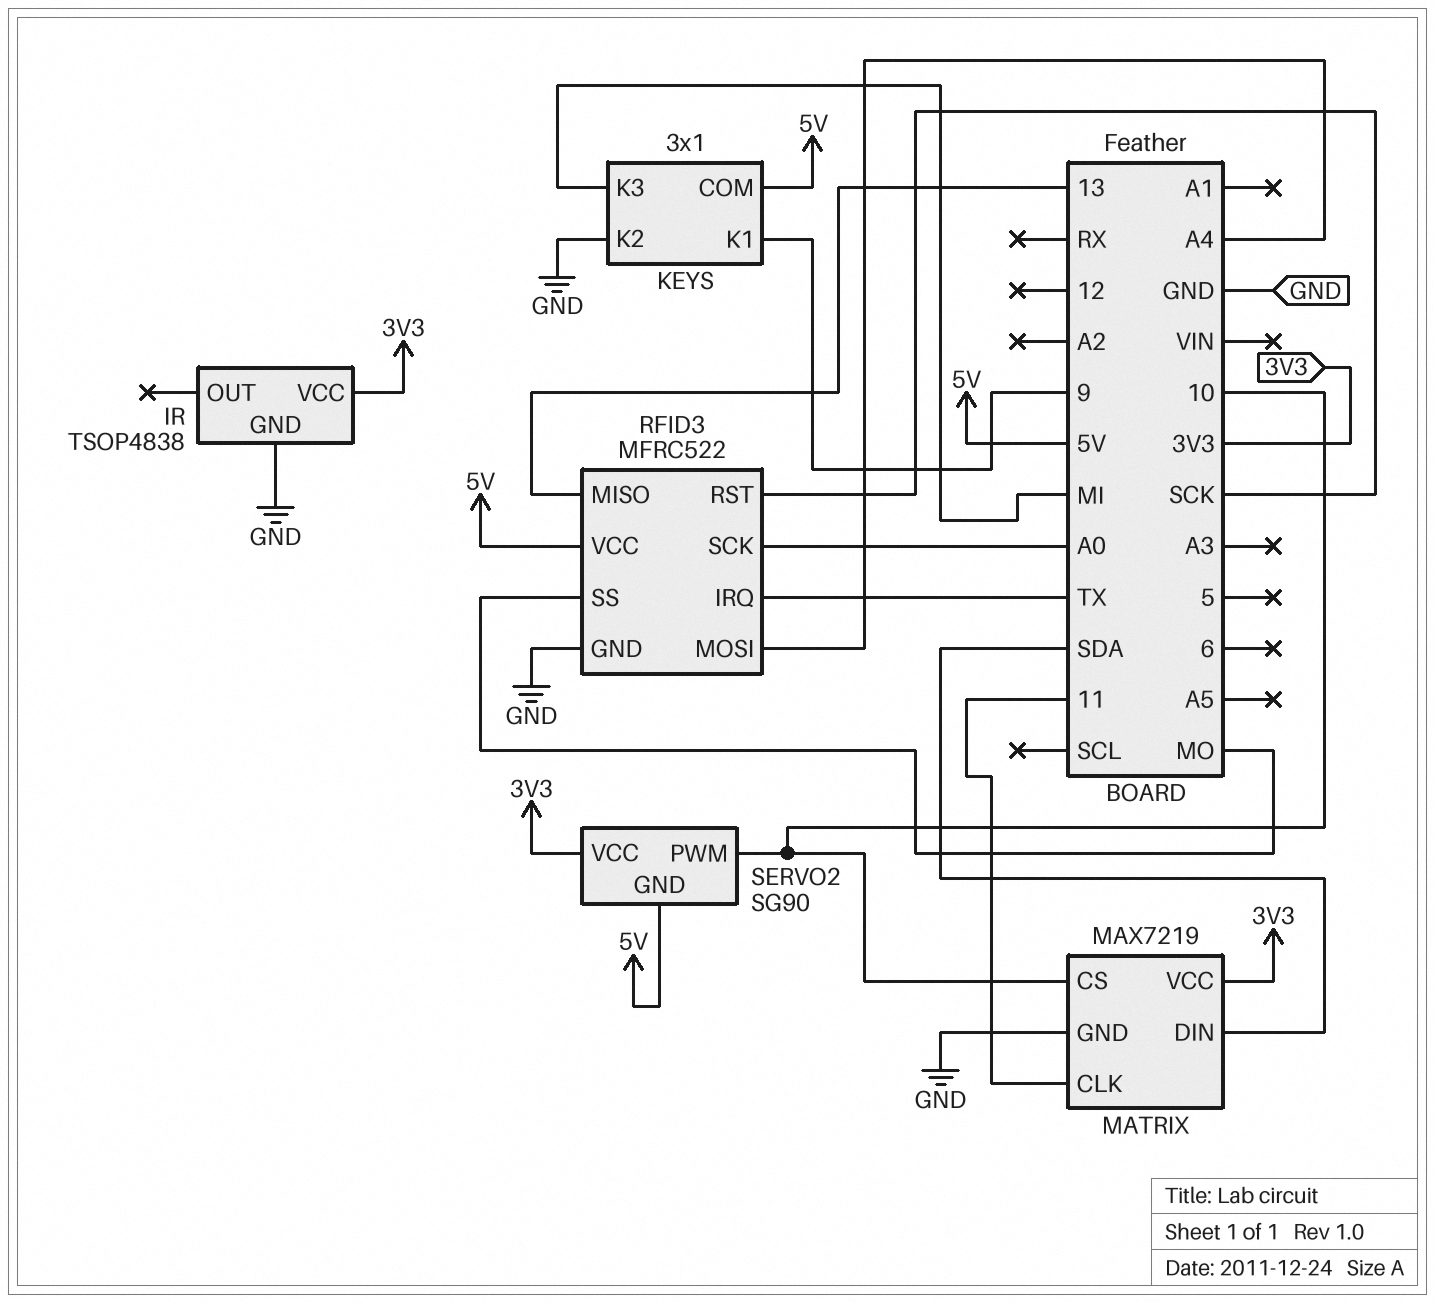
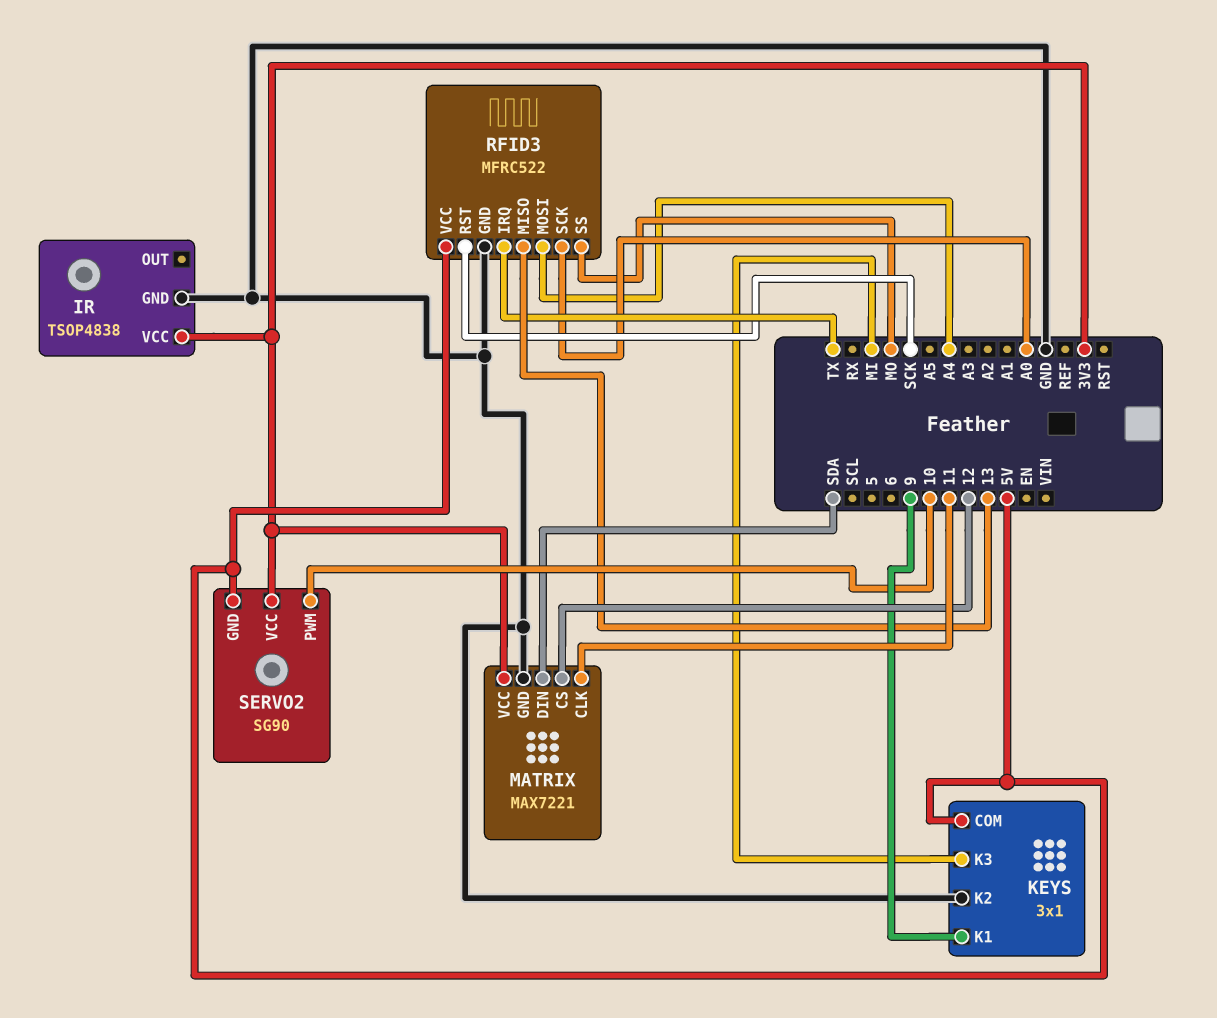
MATRIX: MAX7219 -> MAX7221
MATRIX pin CS: 10 -> 12

